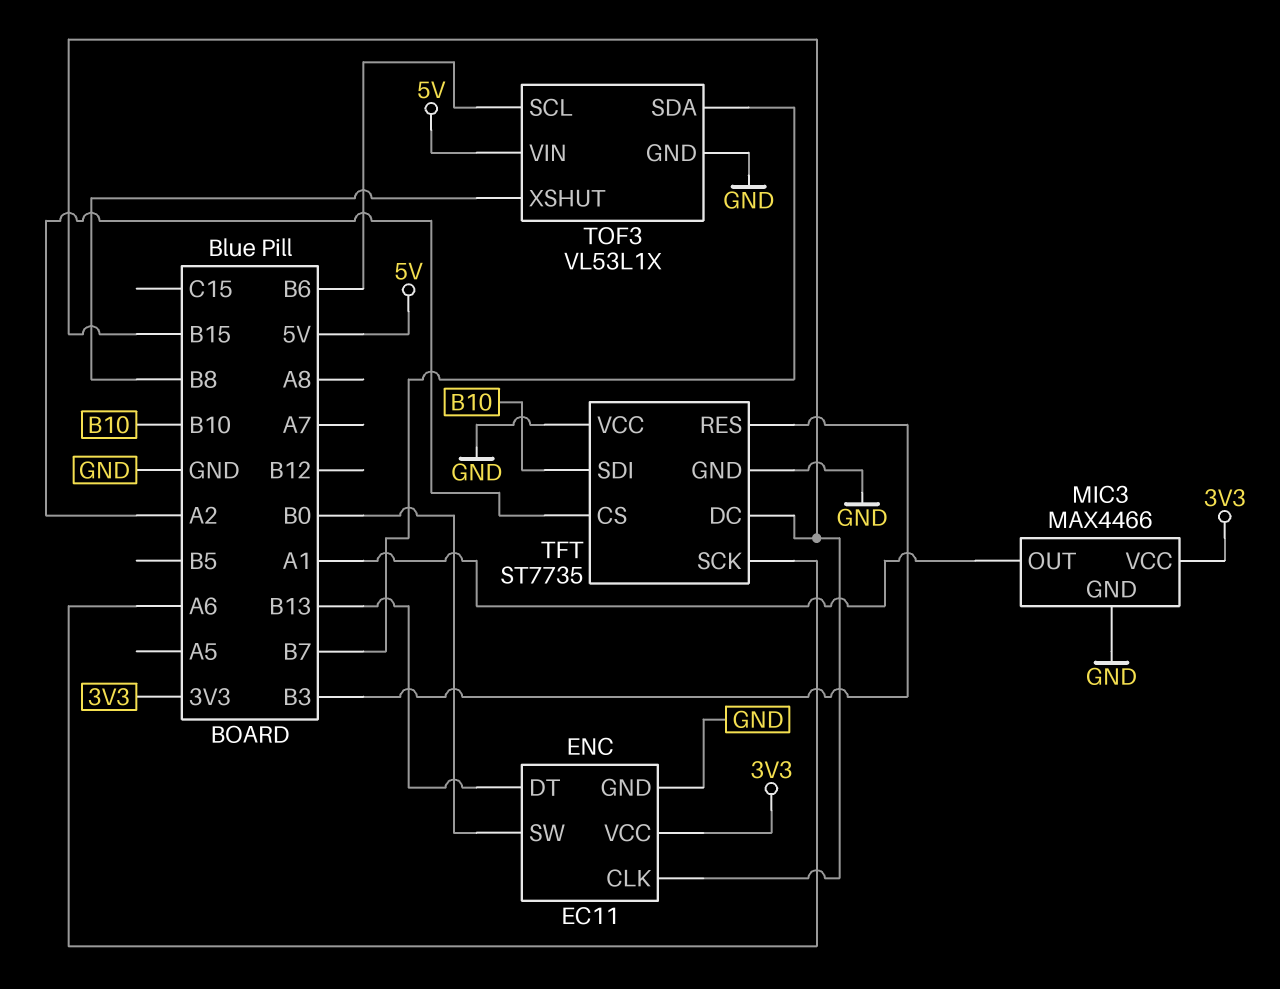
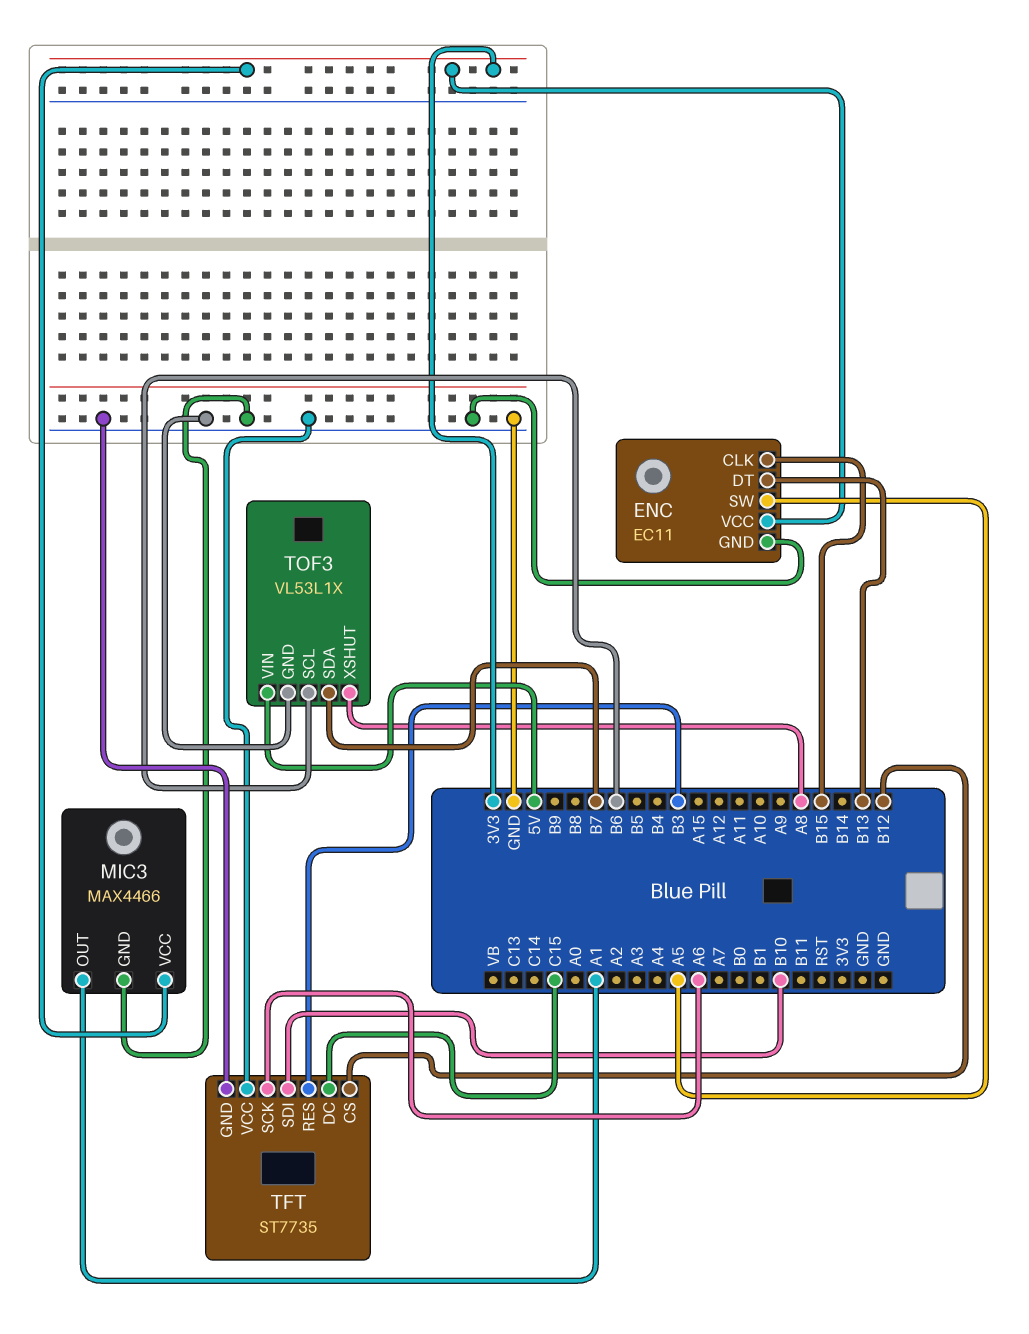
ENC pin SW: B0 -> A5
TFT pin CS: A2 -> B12
TFT pin DC: B15 -> C15
TOF3 pin XSHUT: B8 -> A8

